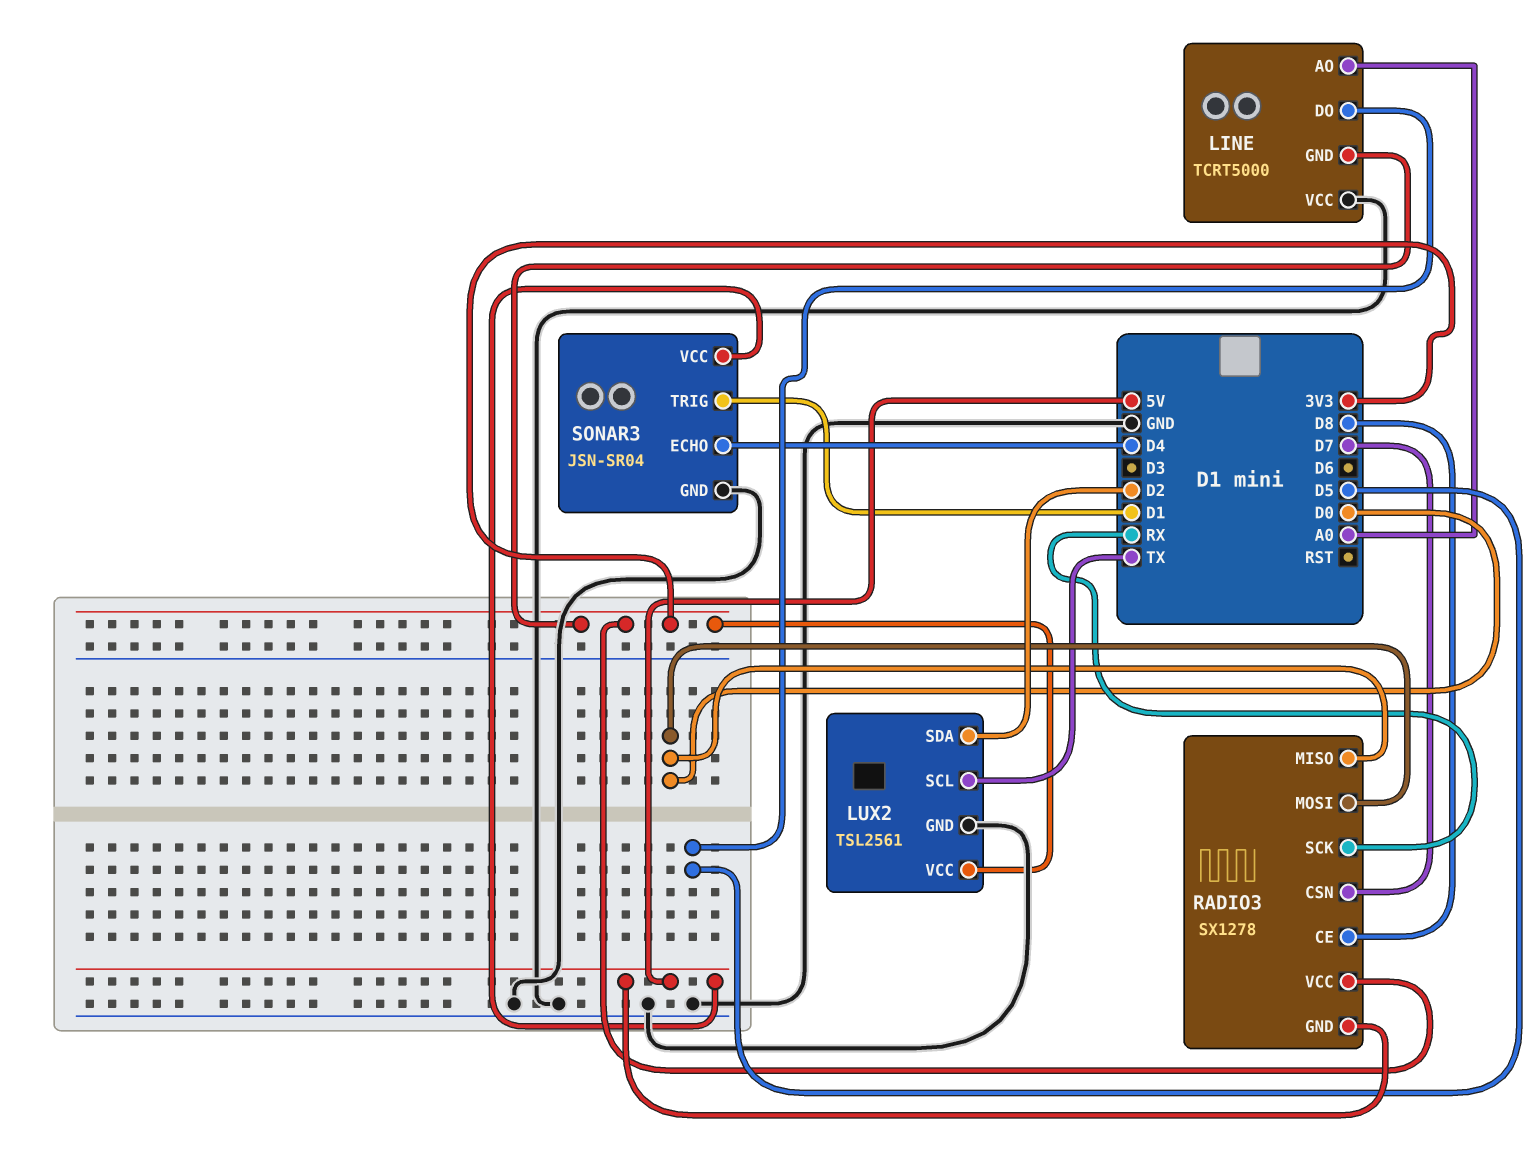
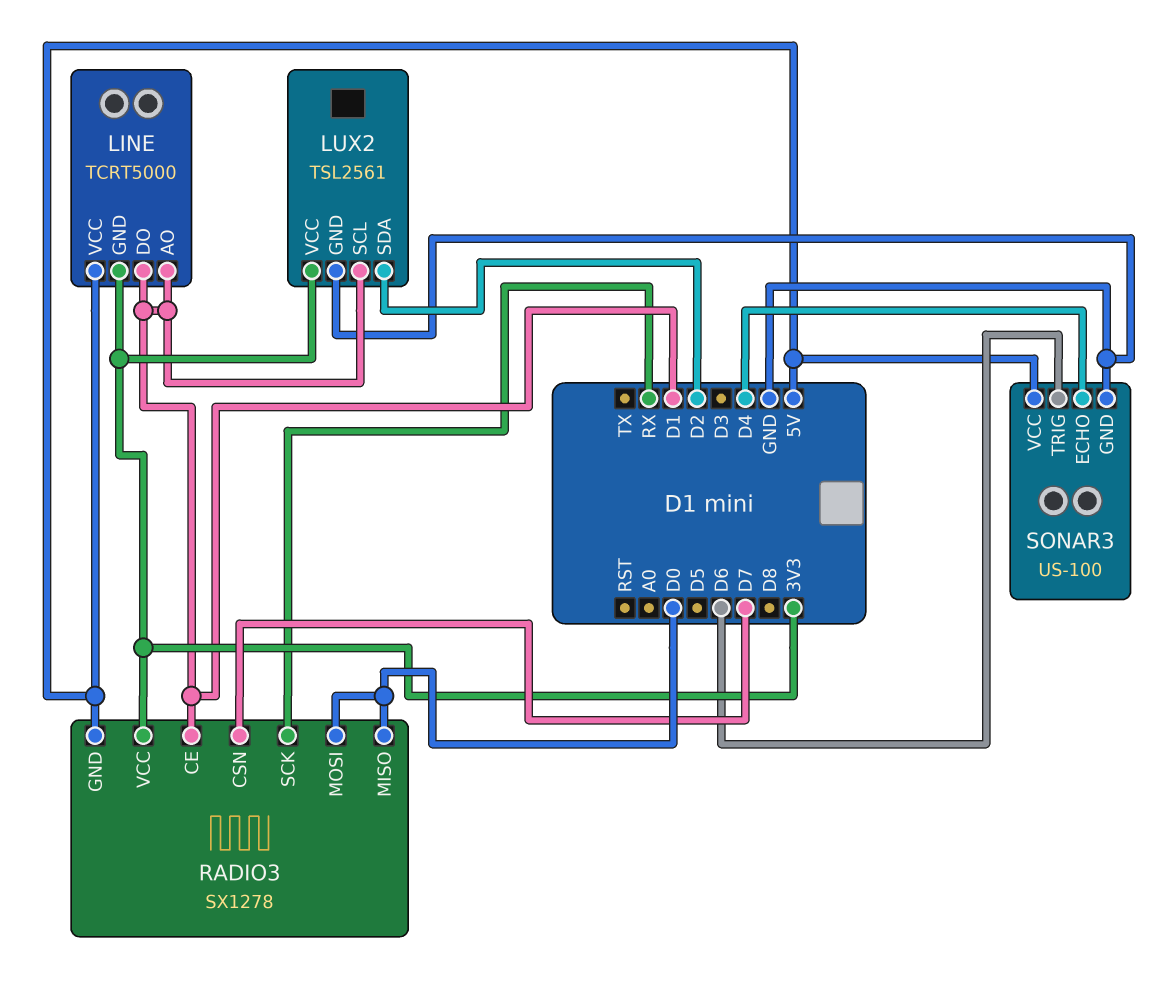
LINE pin AO: A0 -> D1
LINE pin DO: D5 -> D1
LINE pin VCC: GND -> 5V
LUX2 pin SCL: TX -> D1
RADIO3 pin CE: D8 -> D1
SONAR3: JSN-SR04 -> US-100
SONAR3 pin TRIG: D1 -> D6

